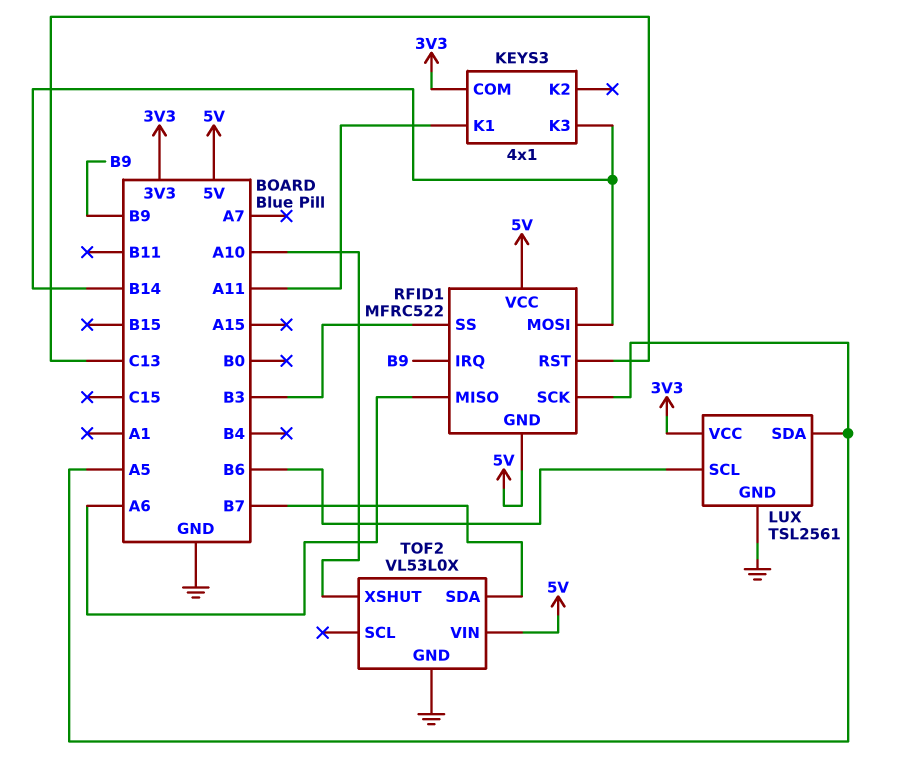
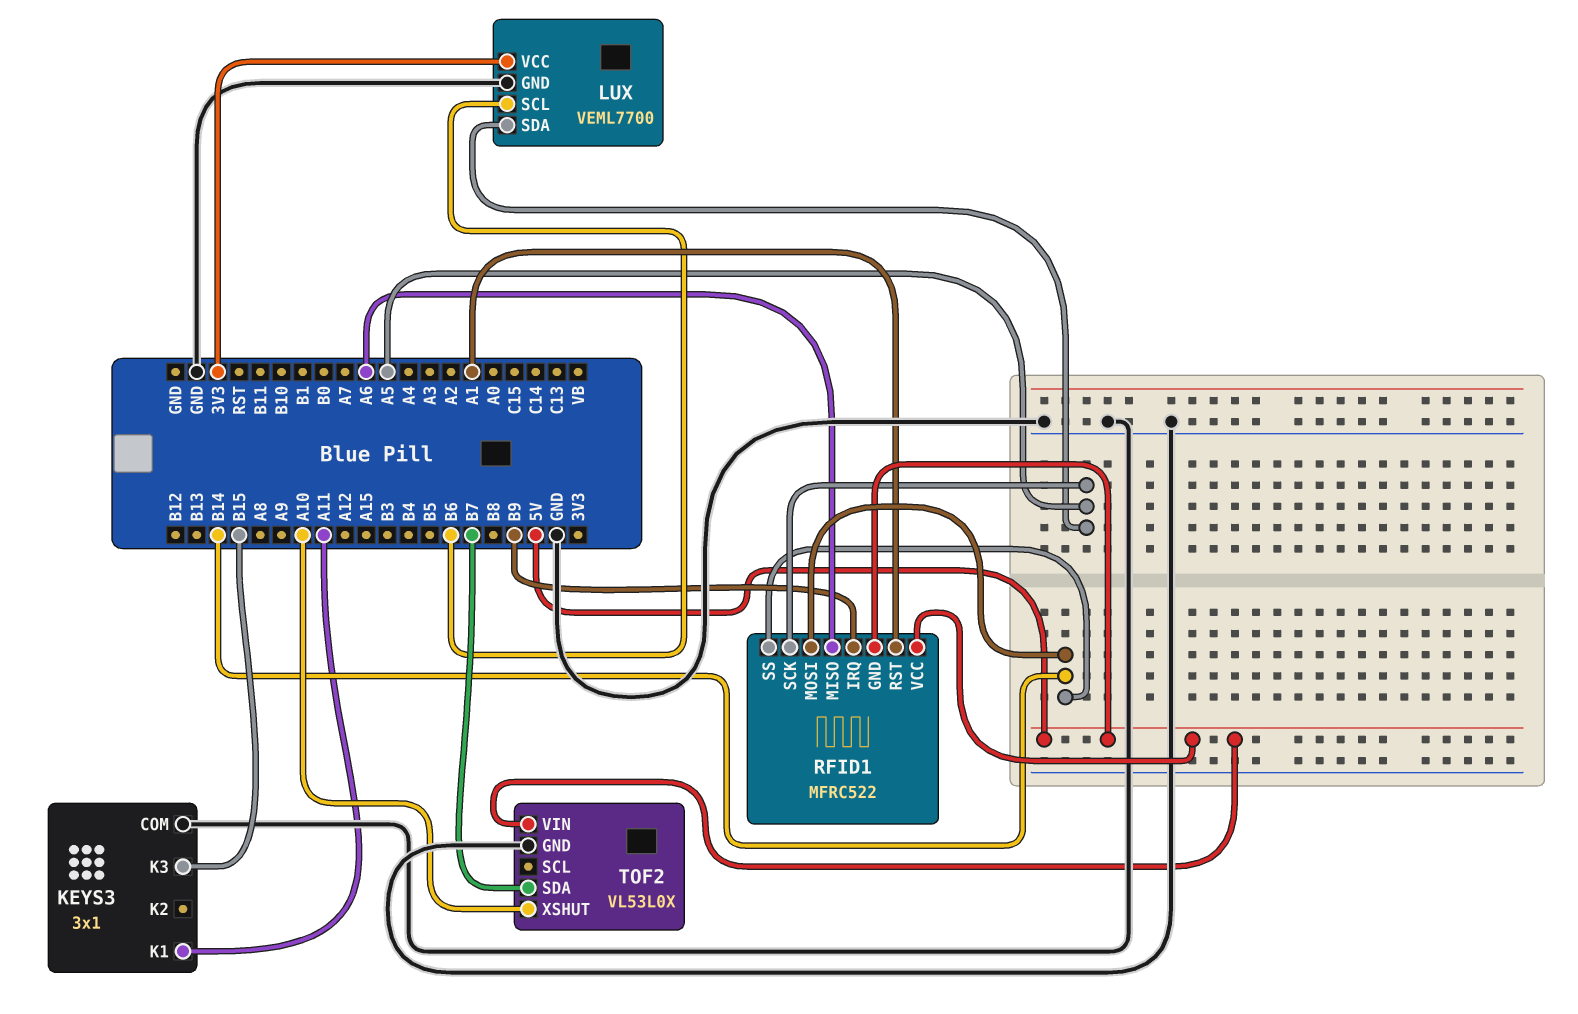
KEYS3: 4x1 -> 3x1
KEYS3 pin COM: 3V3 -> GND
KEYS3 pin K3: B14 -> B15
LUX: TSL2561 -> VEML7700
RFID1 pin RST: C13 -> A1
RFID1 pin SS: B3 -> B14

